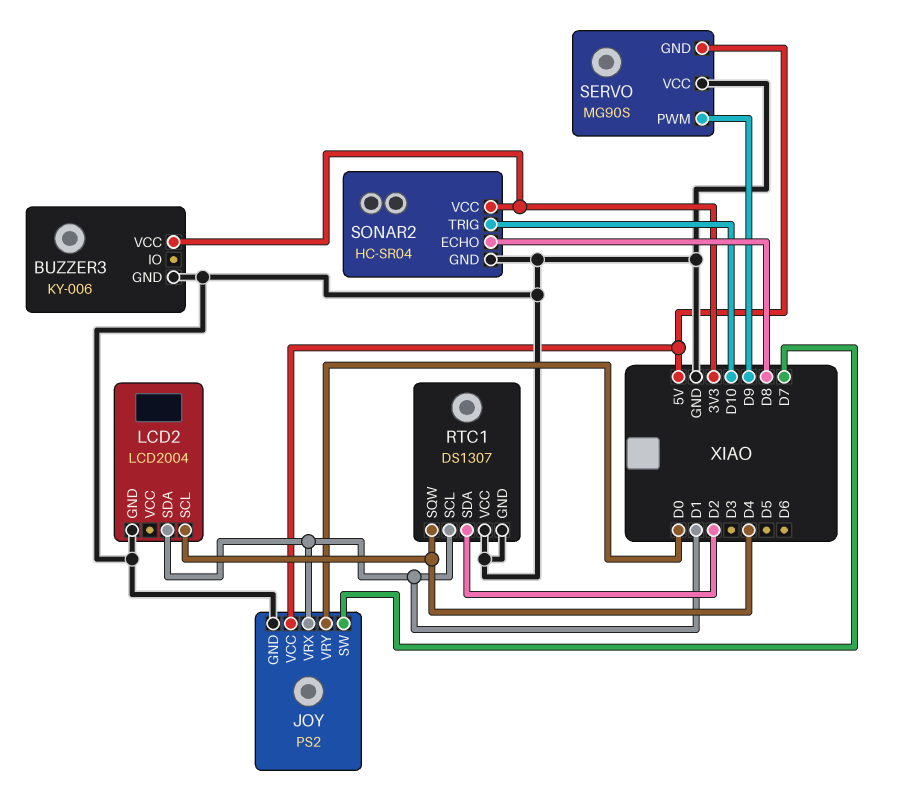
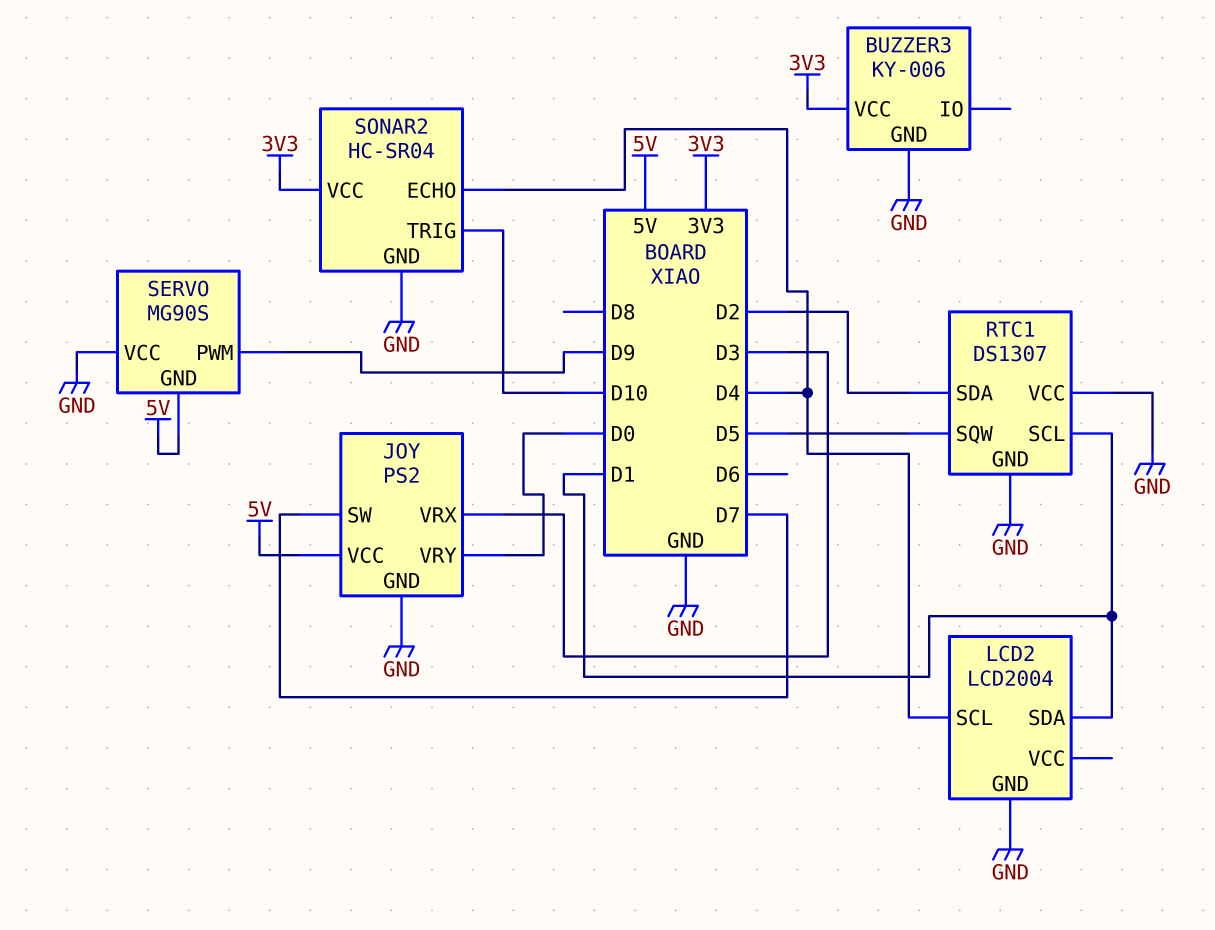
JOY pin VRX: D1 -> D3
RTC1 pin SQW: D4 -> D5
SONAR2 pin ECHO: D8 -> D4

